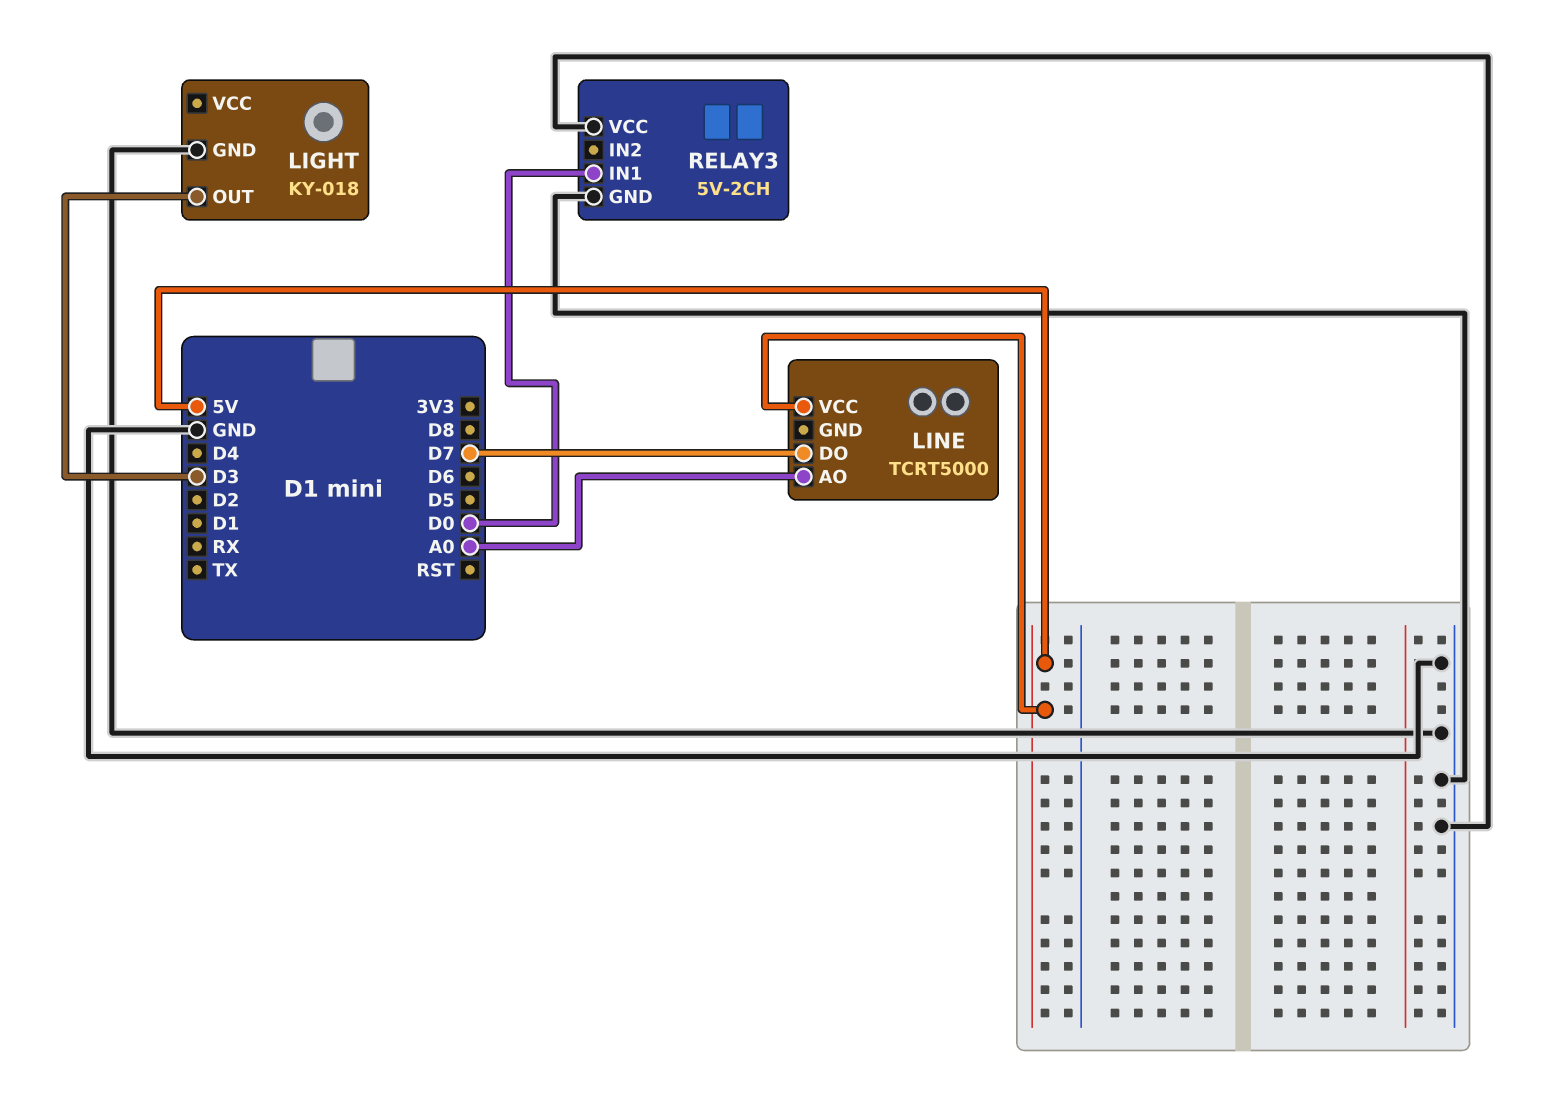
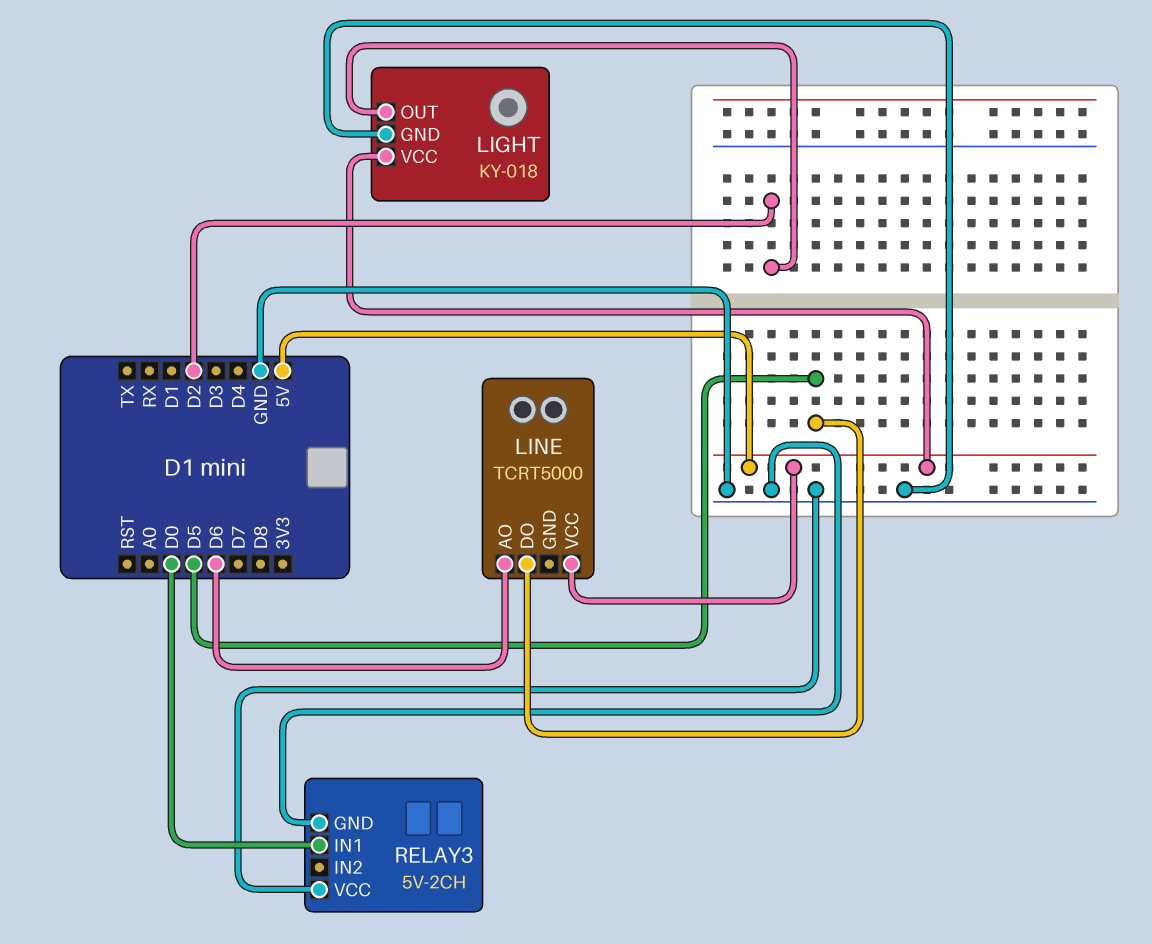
LIGHT pin OUT: D3 -> D2
LIGHT pin VCC: none -> 5V
LINE pin AO: A0 -> D6
LINE pin DO: D7 -> D5

